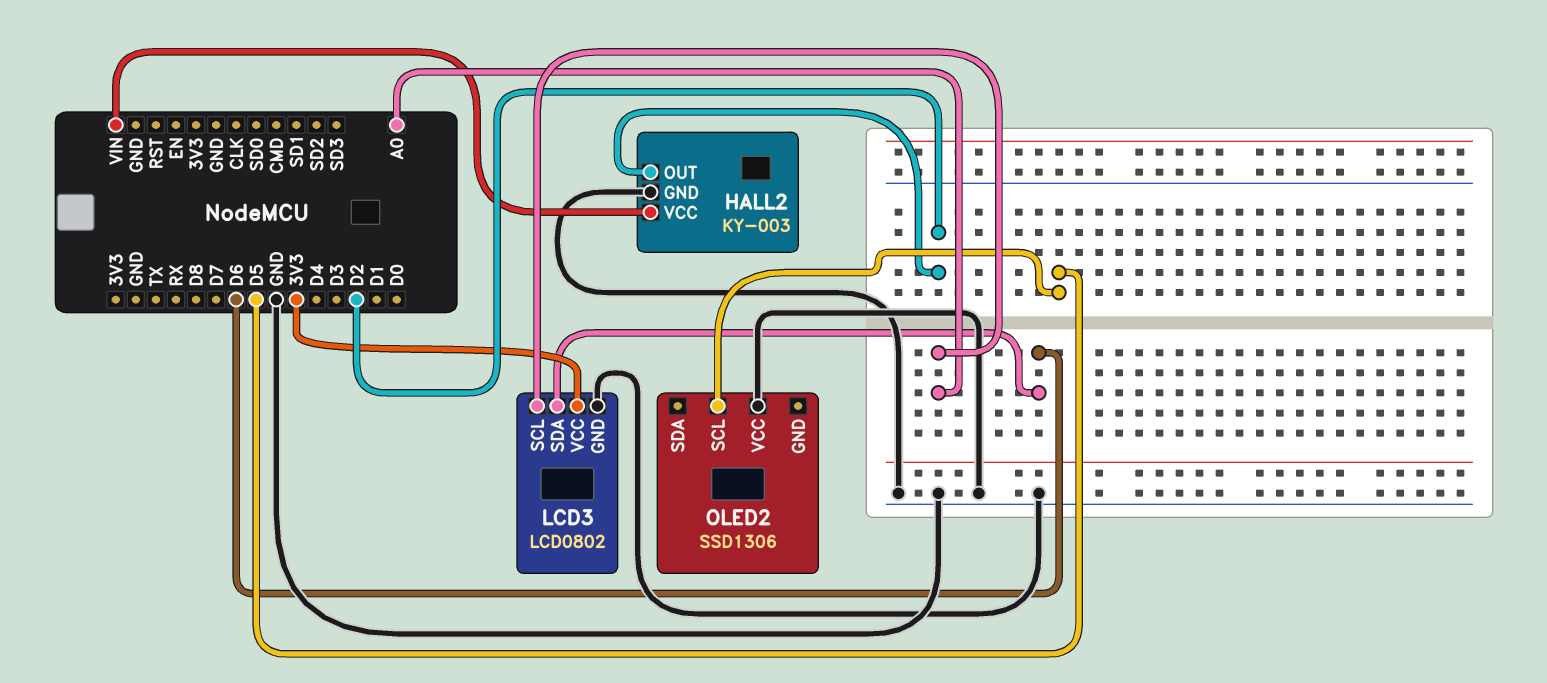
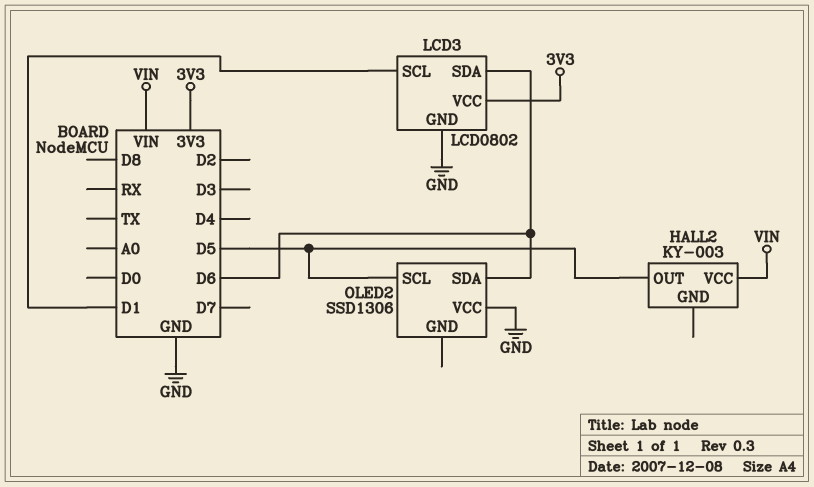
HALL2 pin GND: GND -> none
HALL2 pin OUT: D2 -> D5
LCD3 pin SCL: A0 -> D1
OLED2 pin SDA: none -> D6

